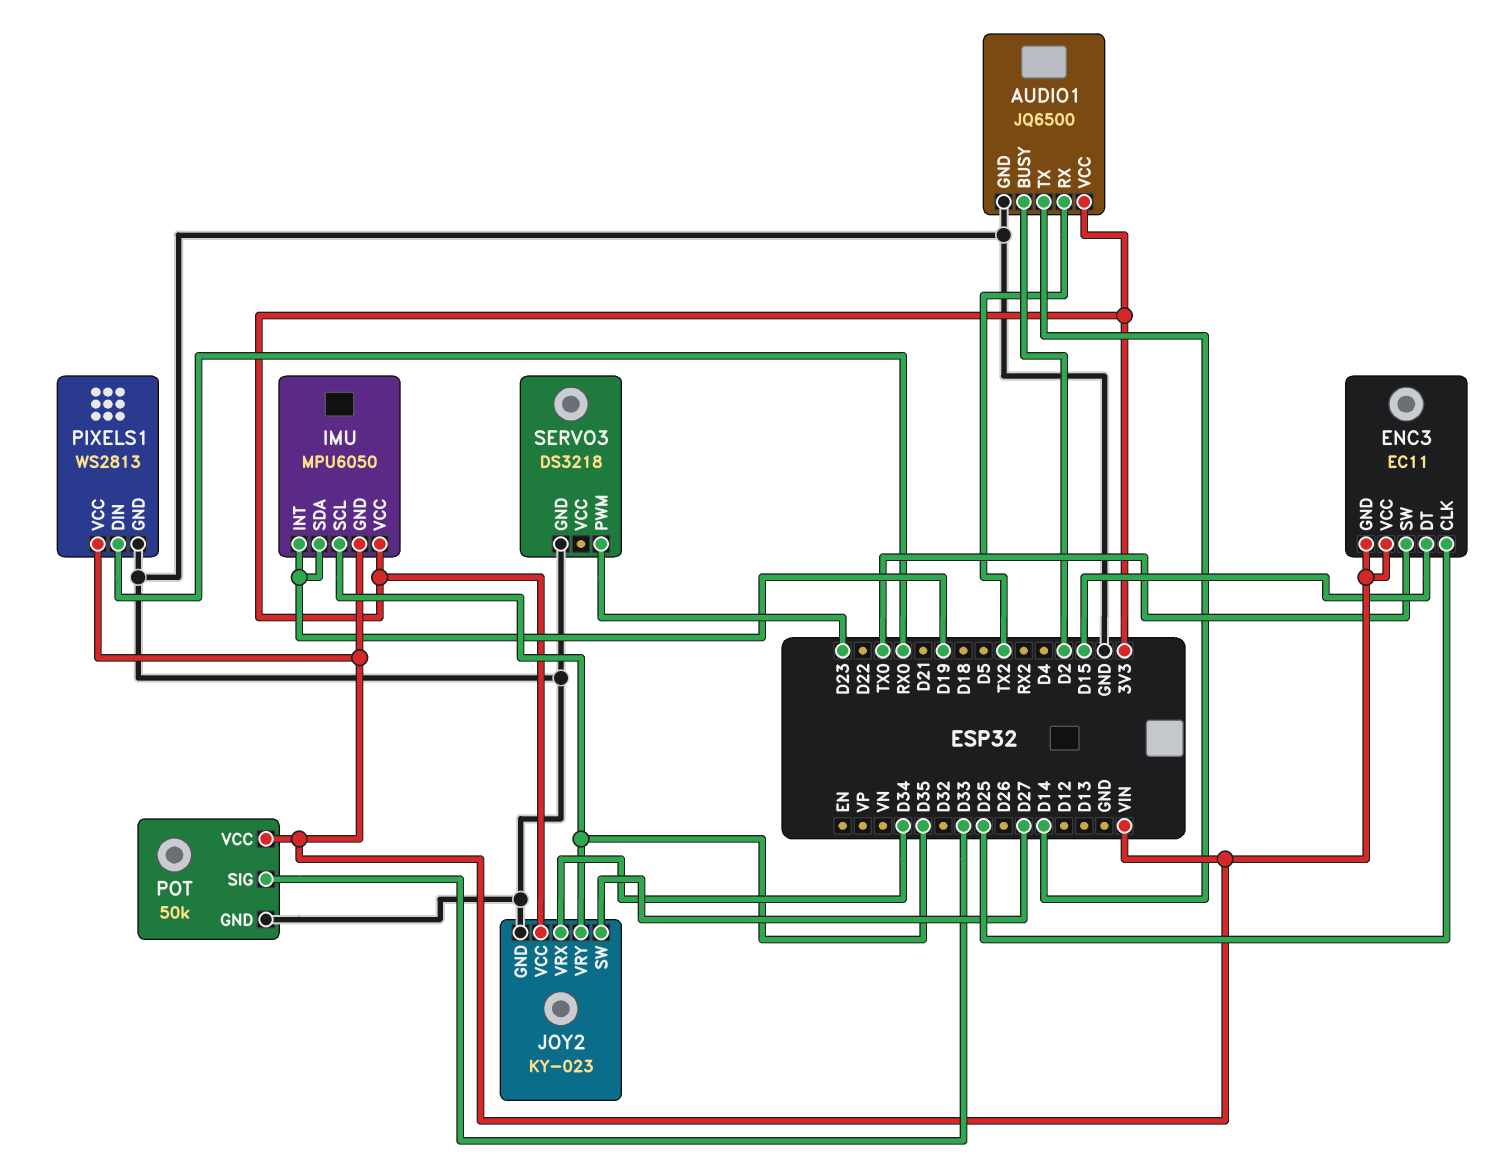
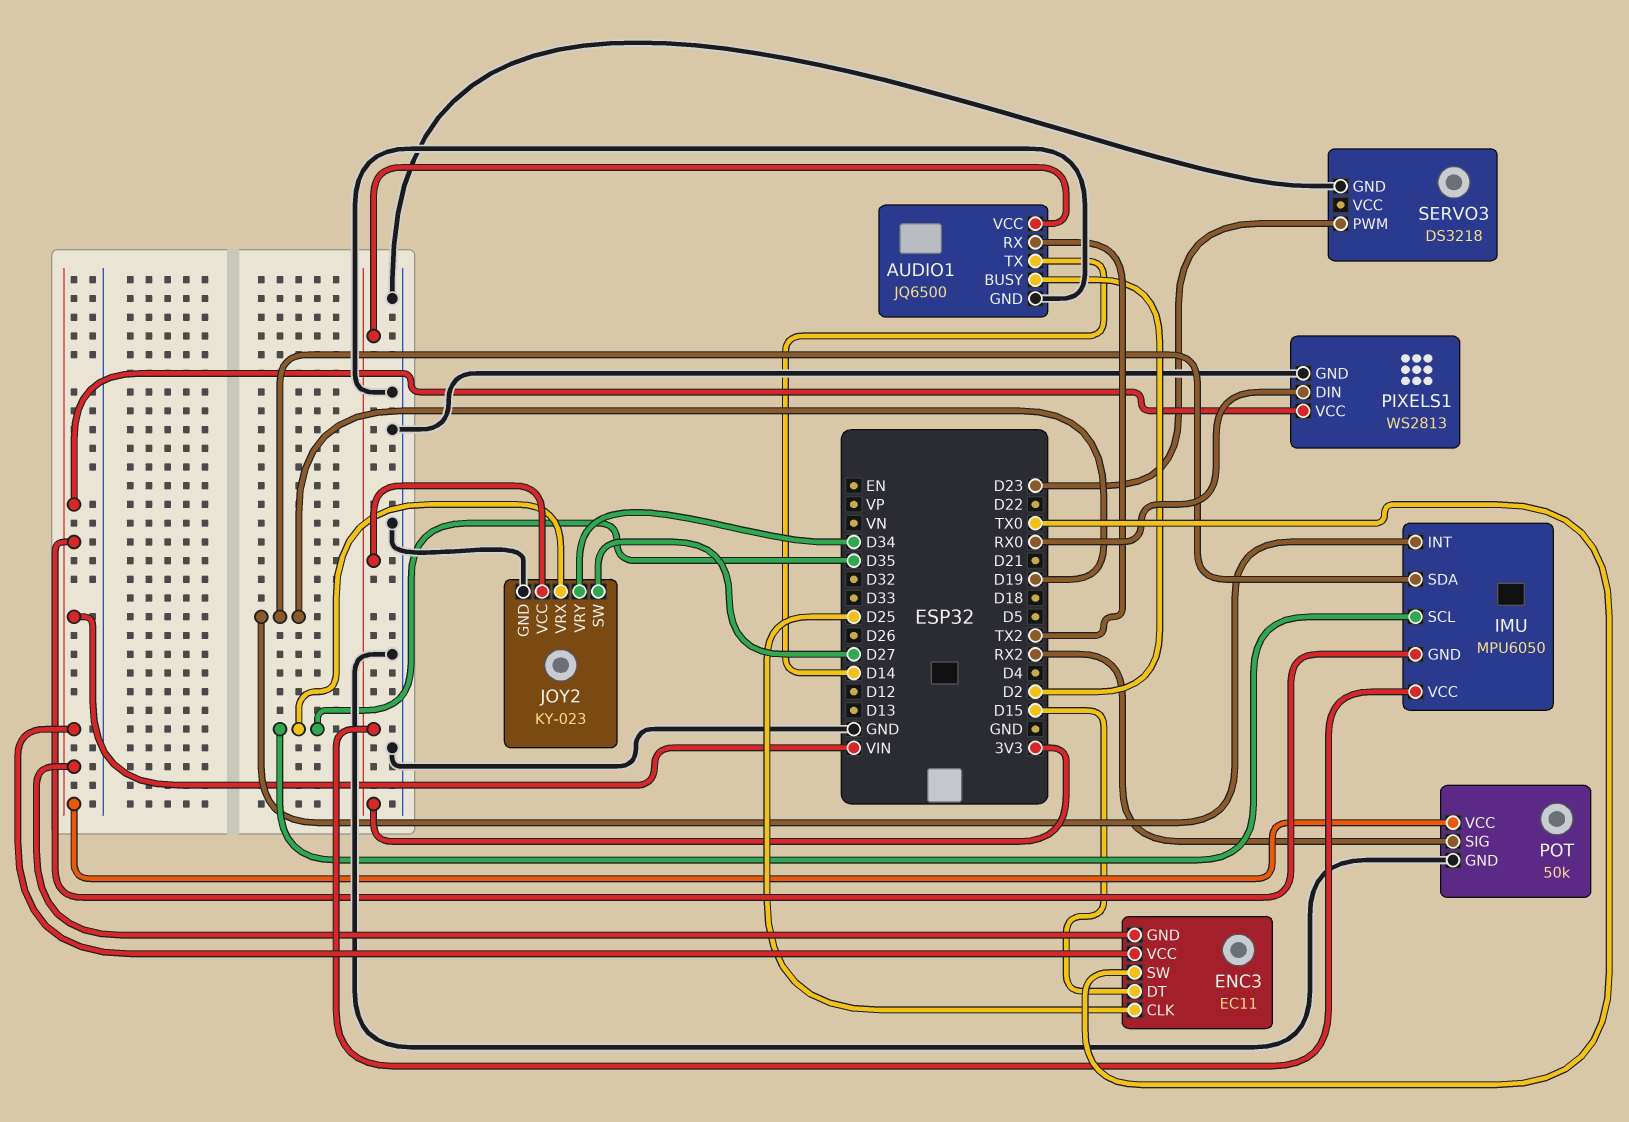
JOY2 pin VRX: D34 -> D35
JOY2 pin VRY: D35 -> D34
POT pin SIG: D33 -> RX2

